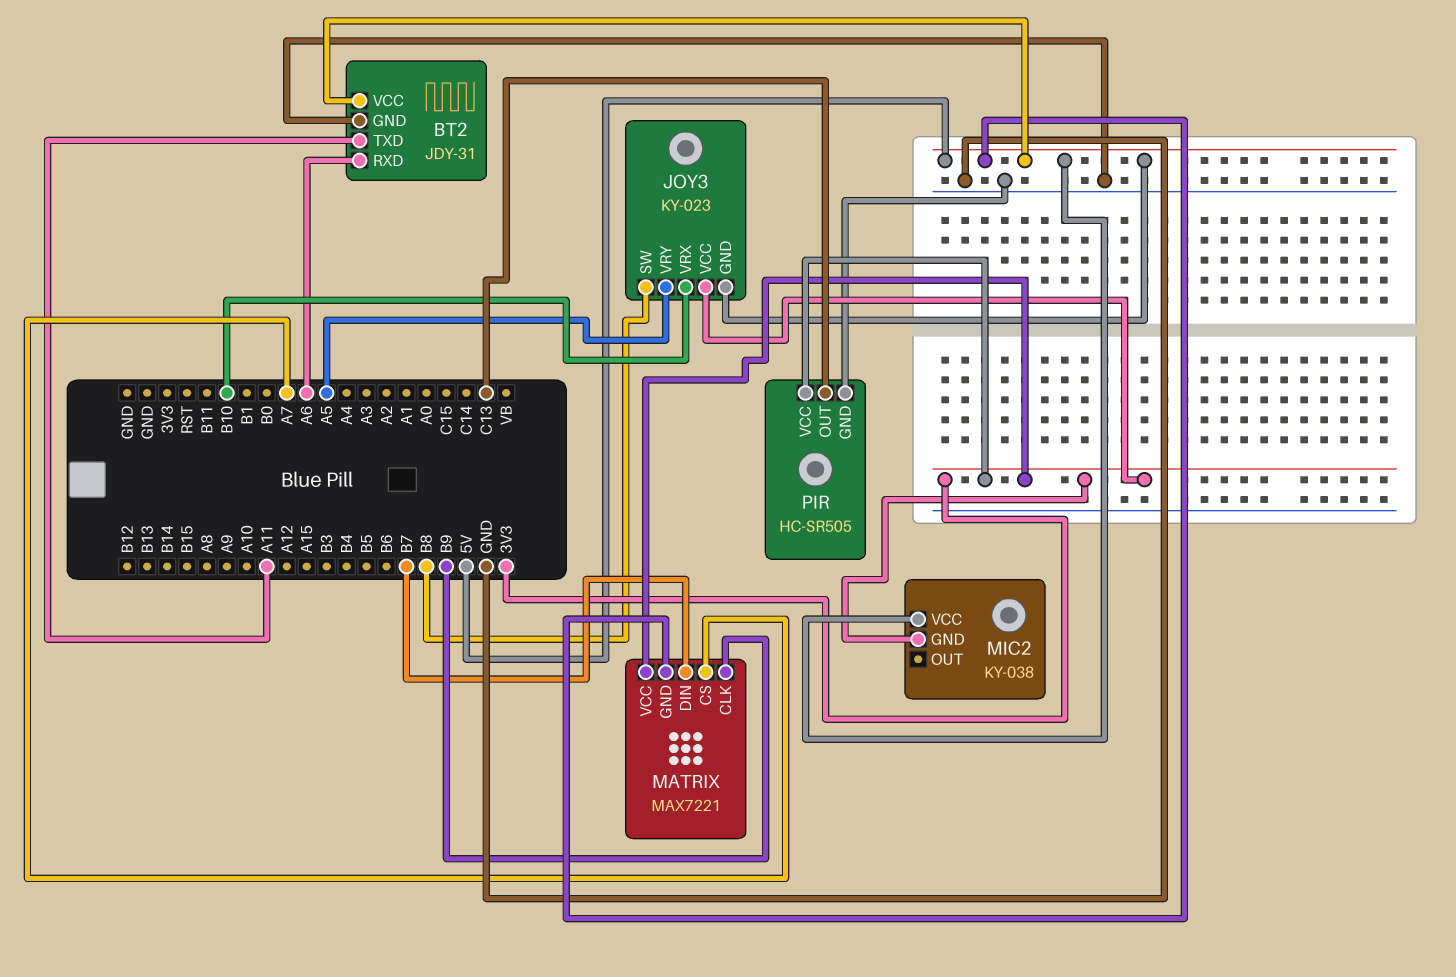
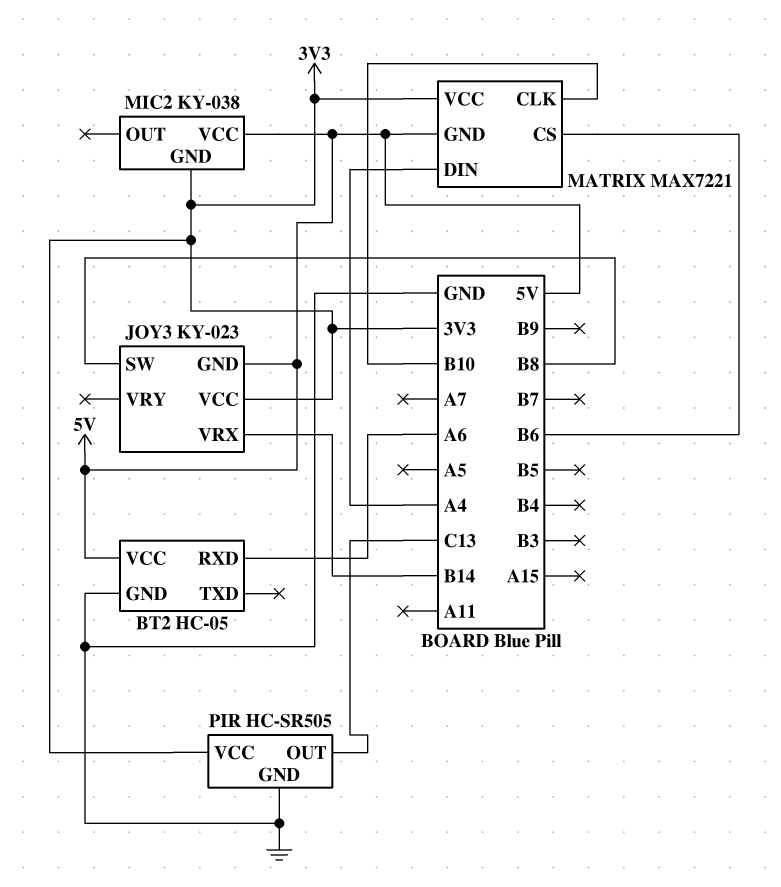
BT2: JDY-31 -> HC-05
BT2 pin TXD: A11 -> none
JOY3 pin VRX: B10 -> B14
JOY3 pin VRY: A5 -> none
MATRIX pin CLK: B9 -> B10
MATRIX pin CS: A7 -> B6
MATRIX pin DIN: B7 -> A4

